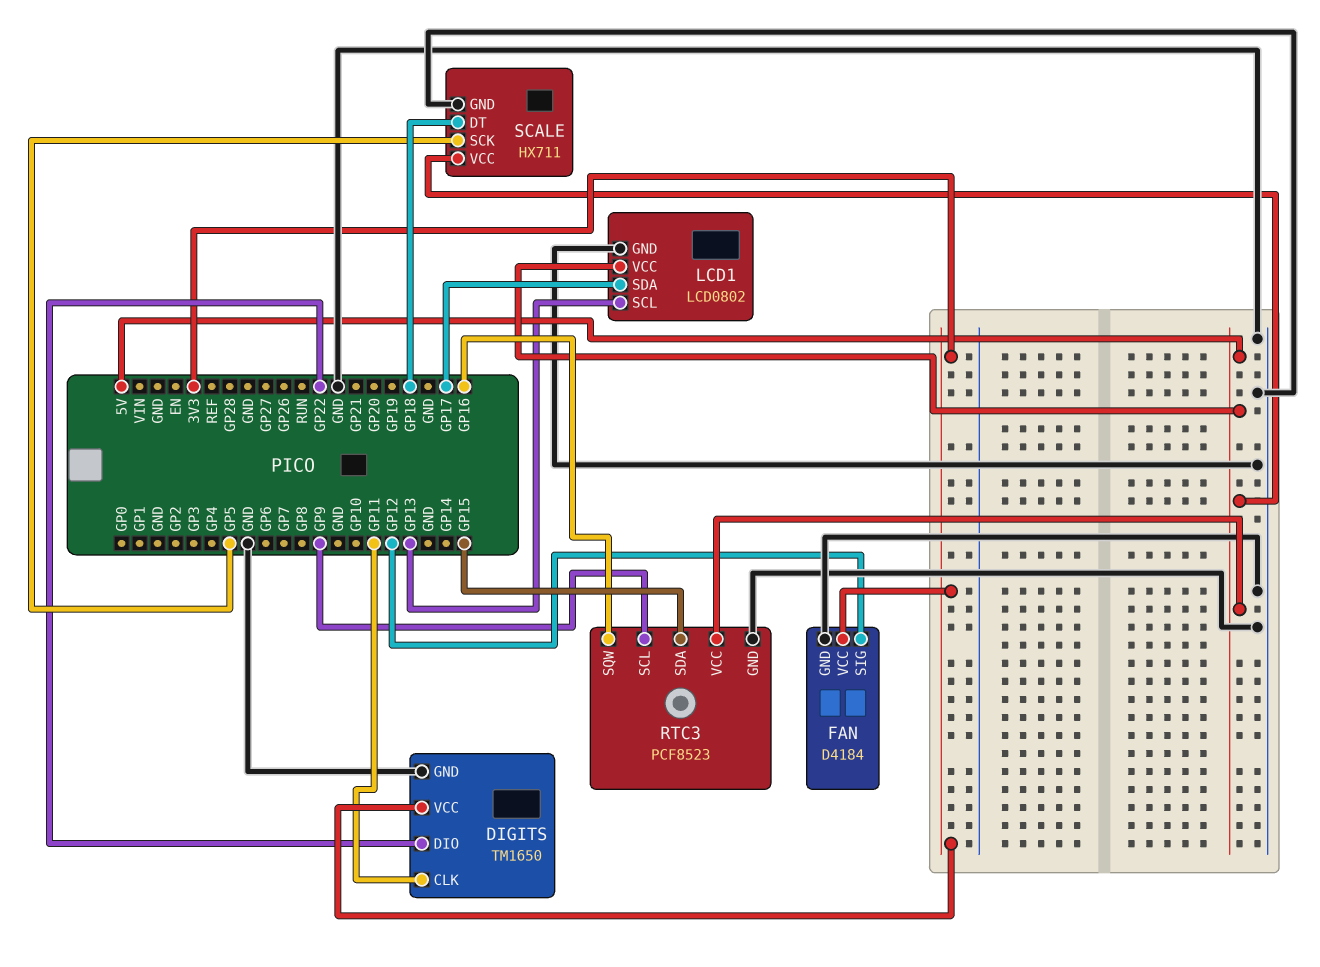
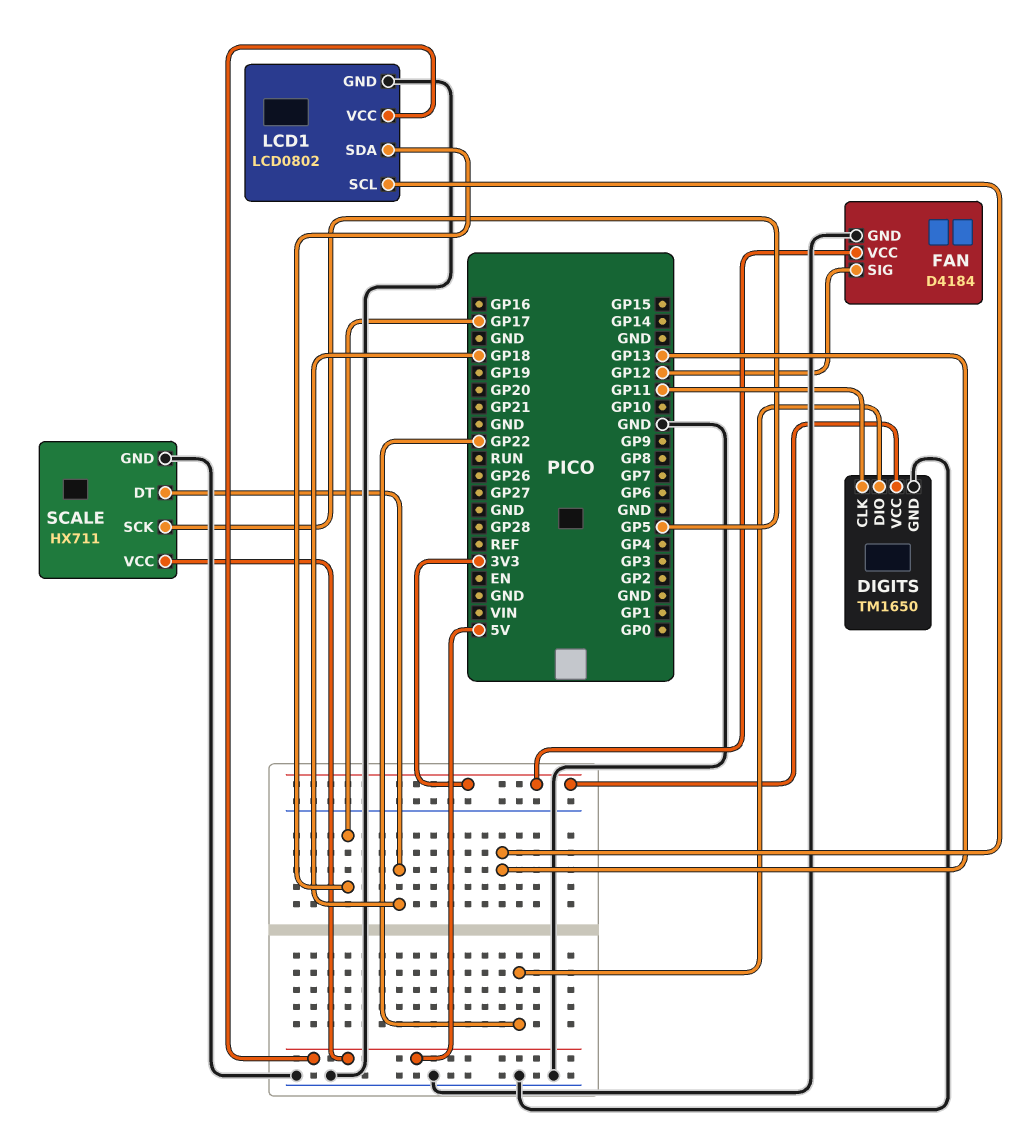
RTC3: PCF8523 -> none
RTC3 pin GND: GND -> none
RTC3 pin SCL: GP9 -> none
RTC3 pin SDA: GP15 -> none
RTC3 pin SQW: GP16 -> none
RTC3 pin VCC: 5V -> none

